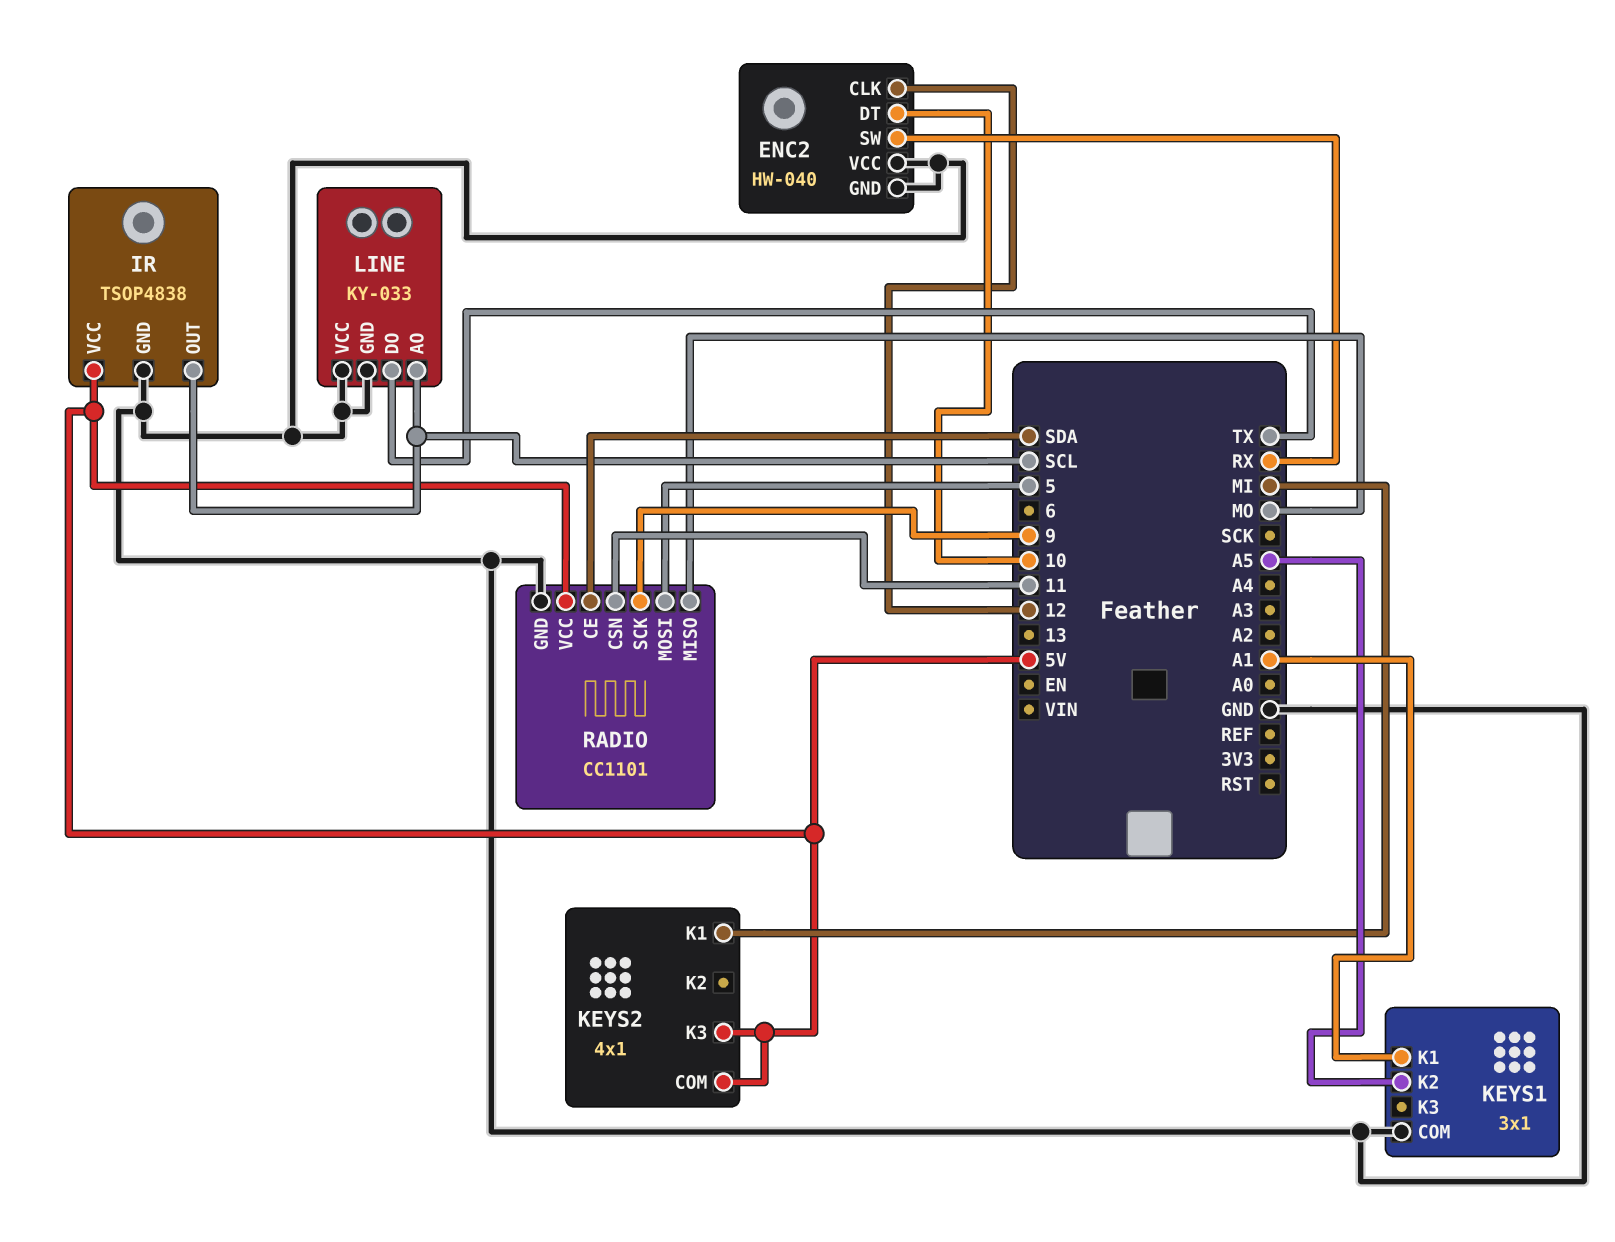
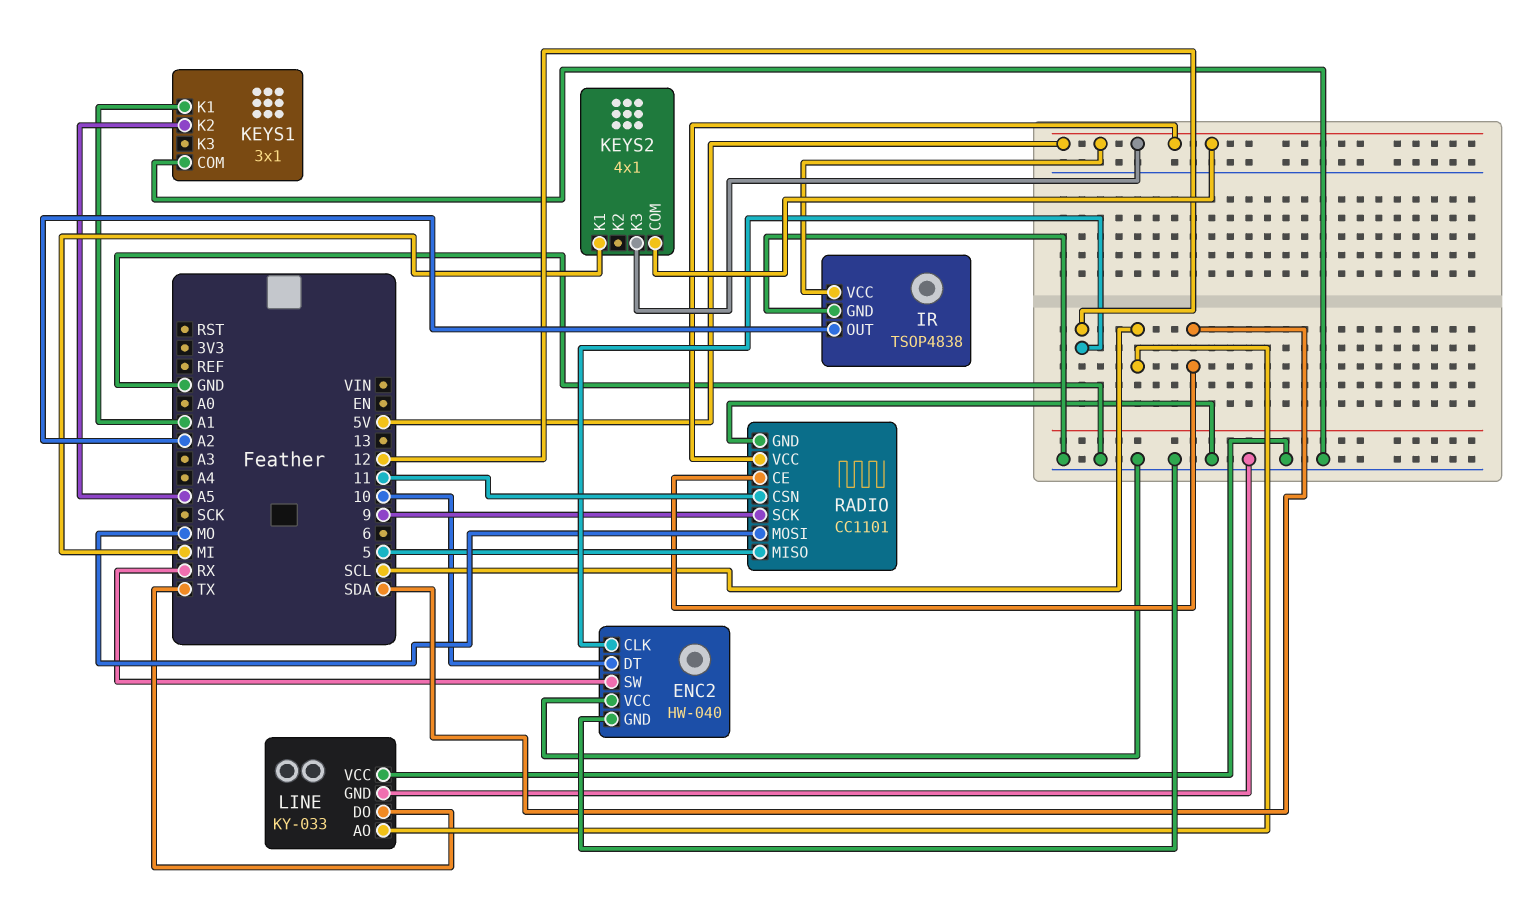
IR pin OUT: SCL -> A2
RADIO pin MISO: MO -> 5
RADIO pin MOSI: 5 -> MO

